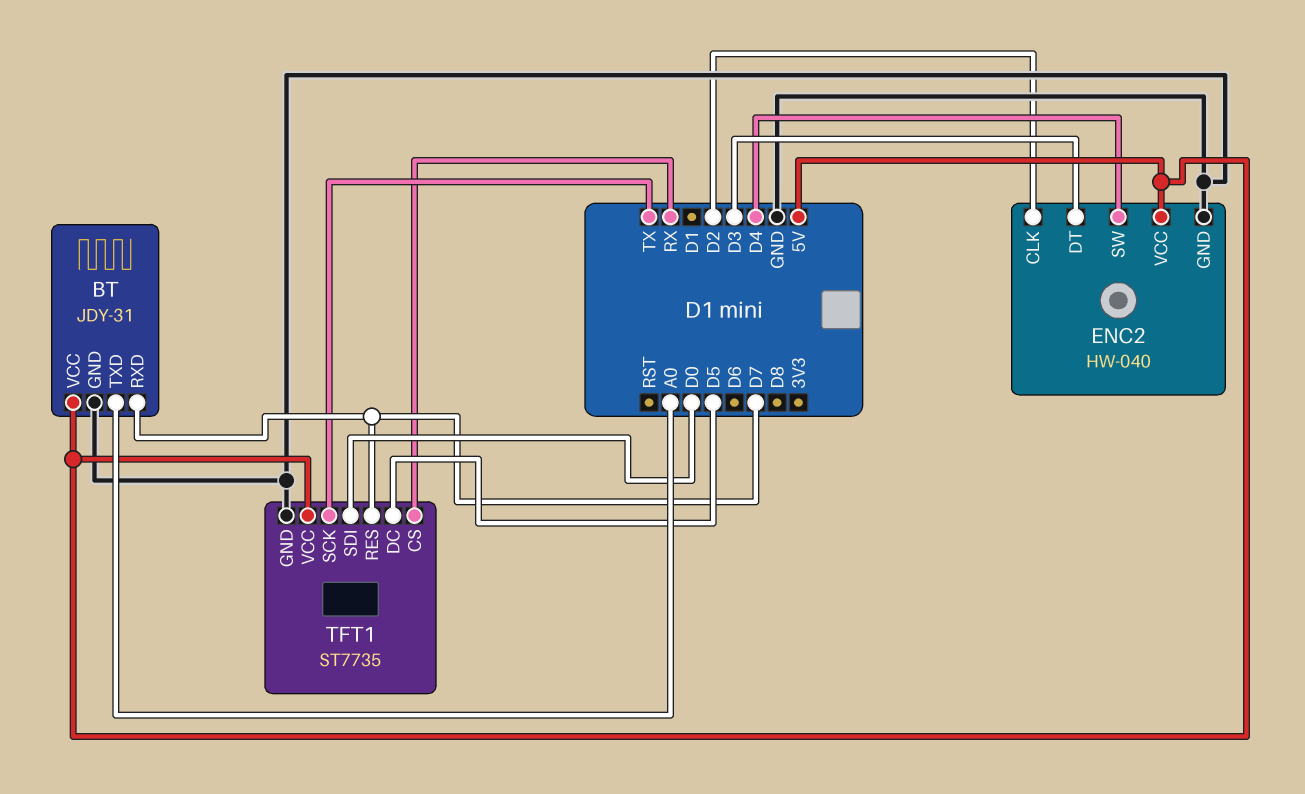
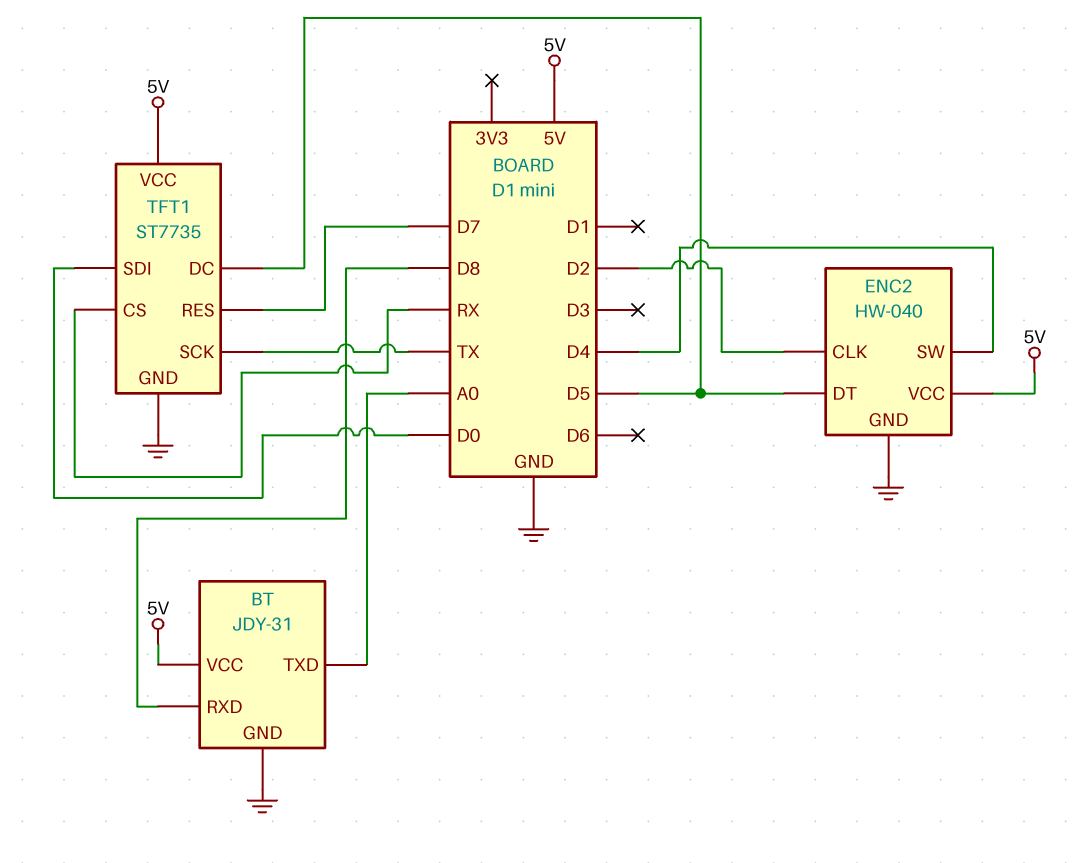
BT pin RXD: D7 -> D8
ENC2 pin DT: D3 -> D5

